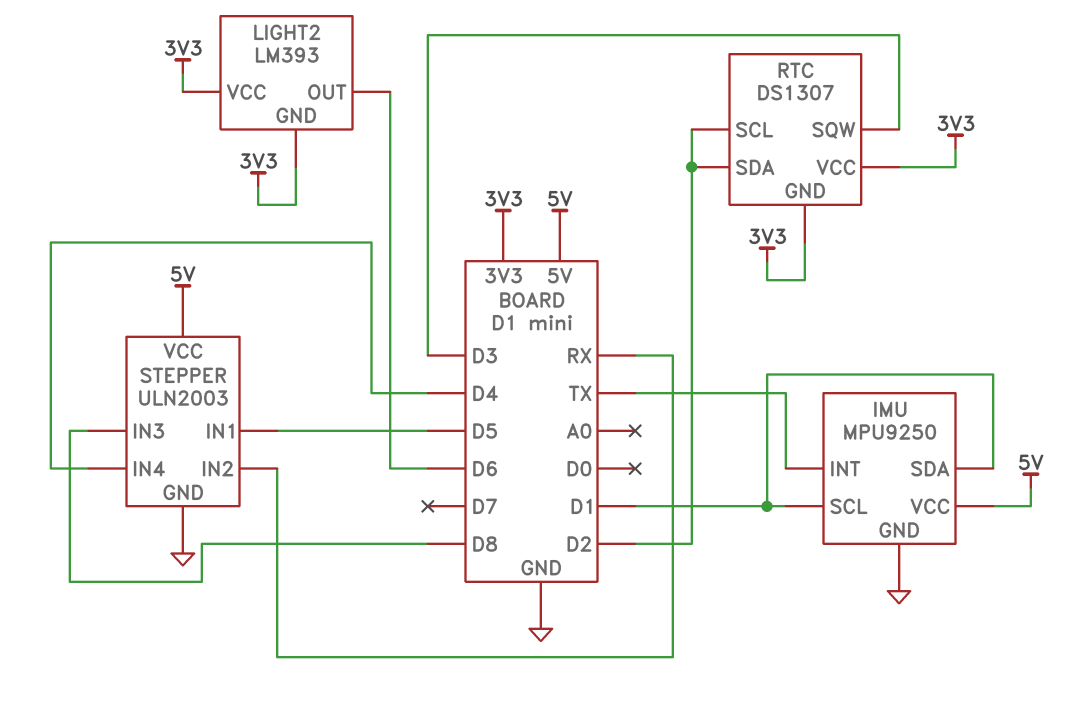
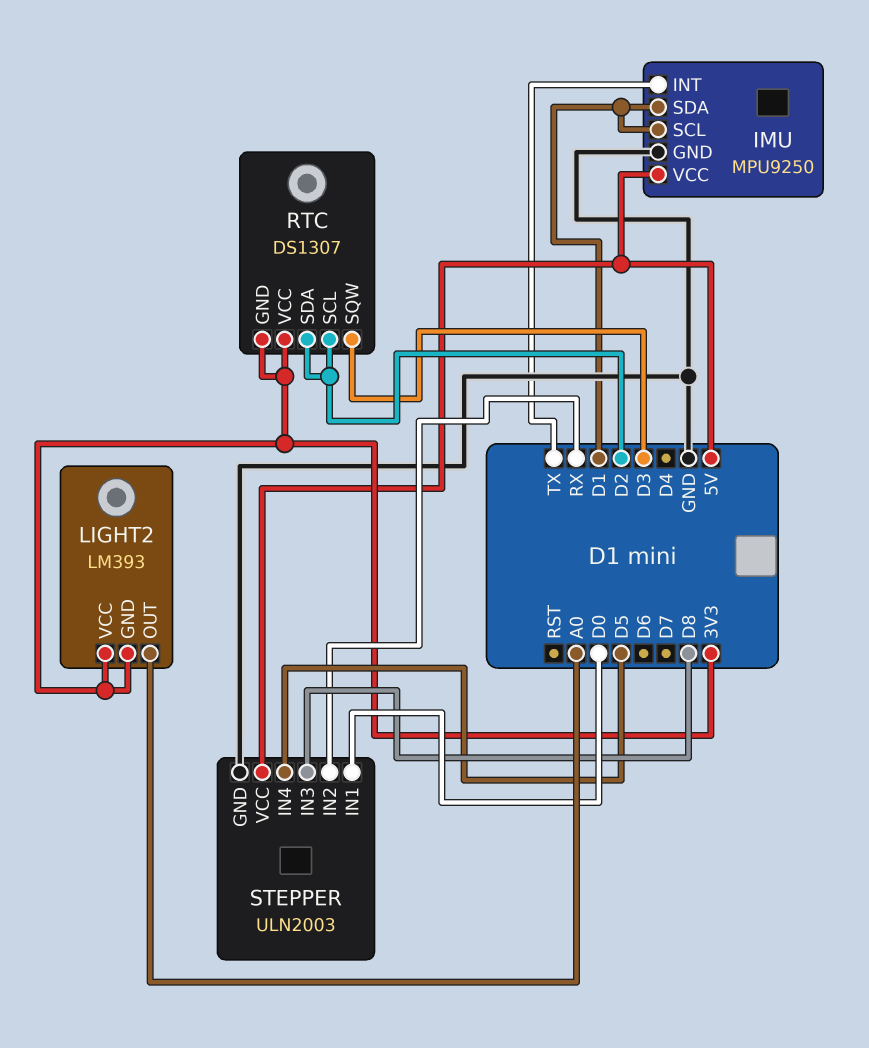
LIGHT2 pin OUT: D6 -> A0
STEPPER pin IN1: D5 -> D0
STEPPER pin IN4: D4 -> D5

